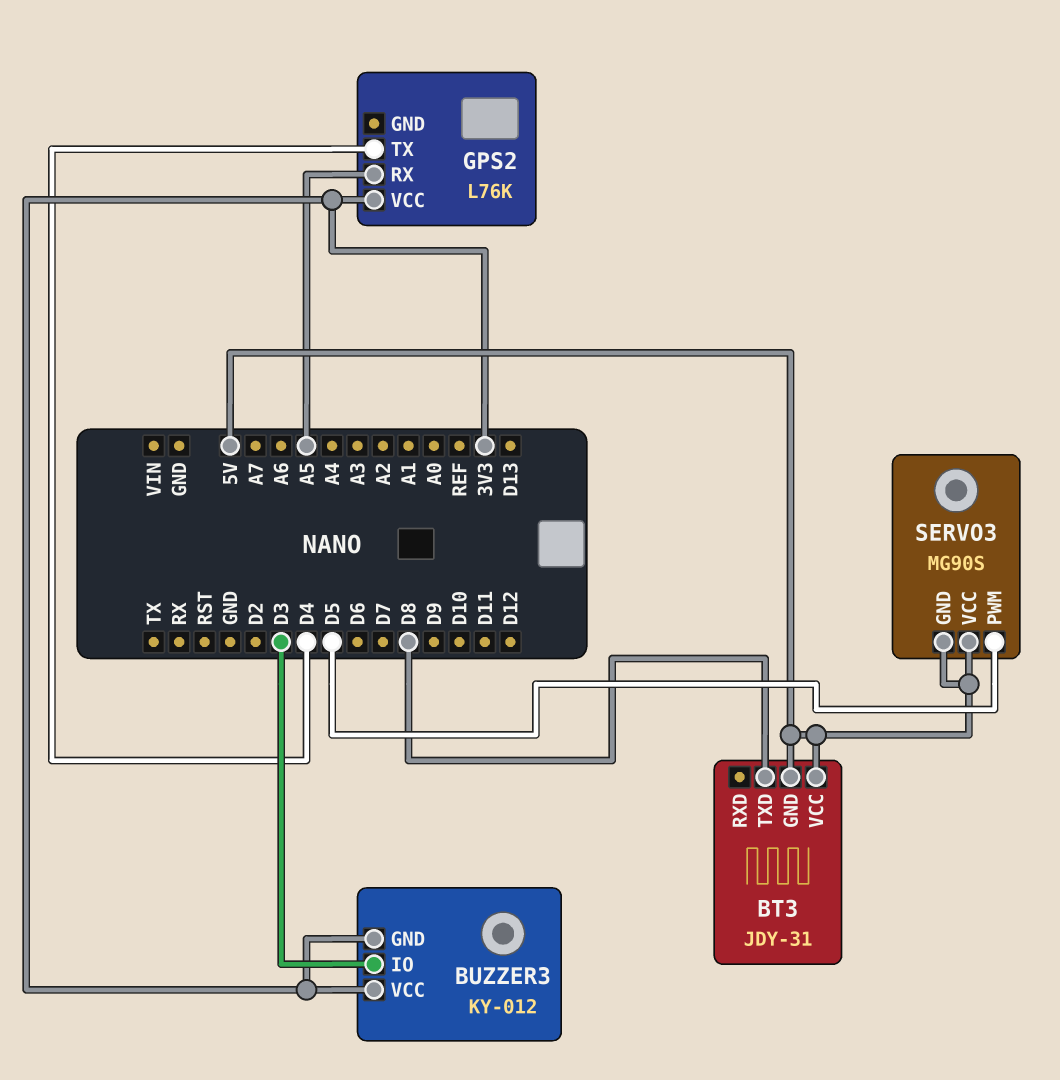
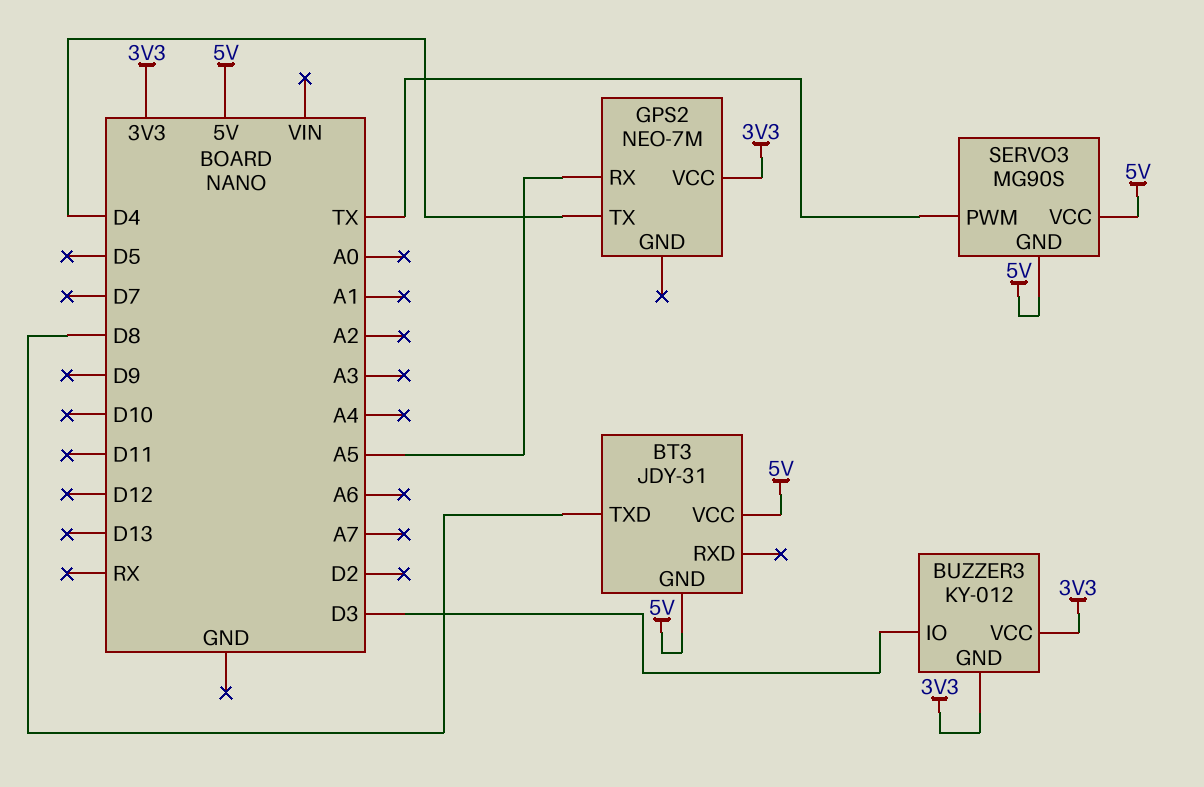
GPS2: L76K -> NEO-7M
SERVO3 pin PWM: D5 -> TX

